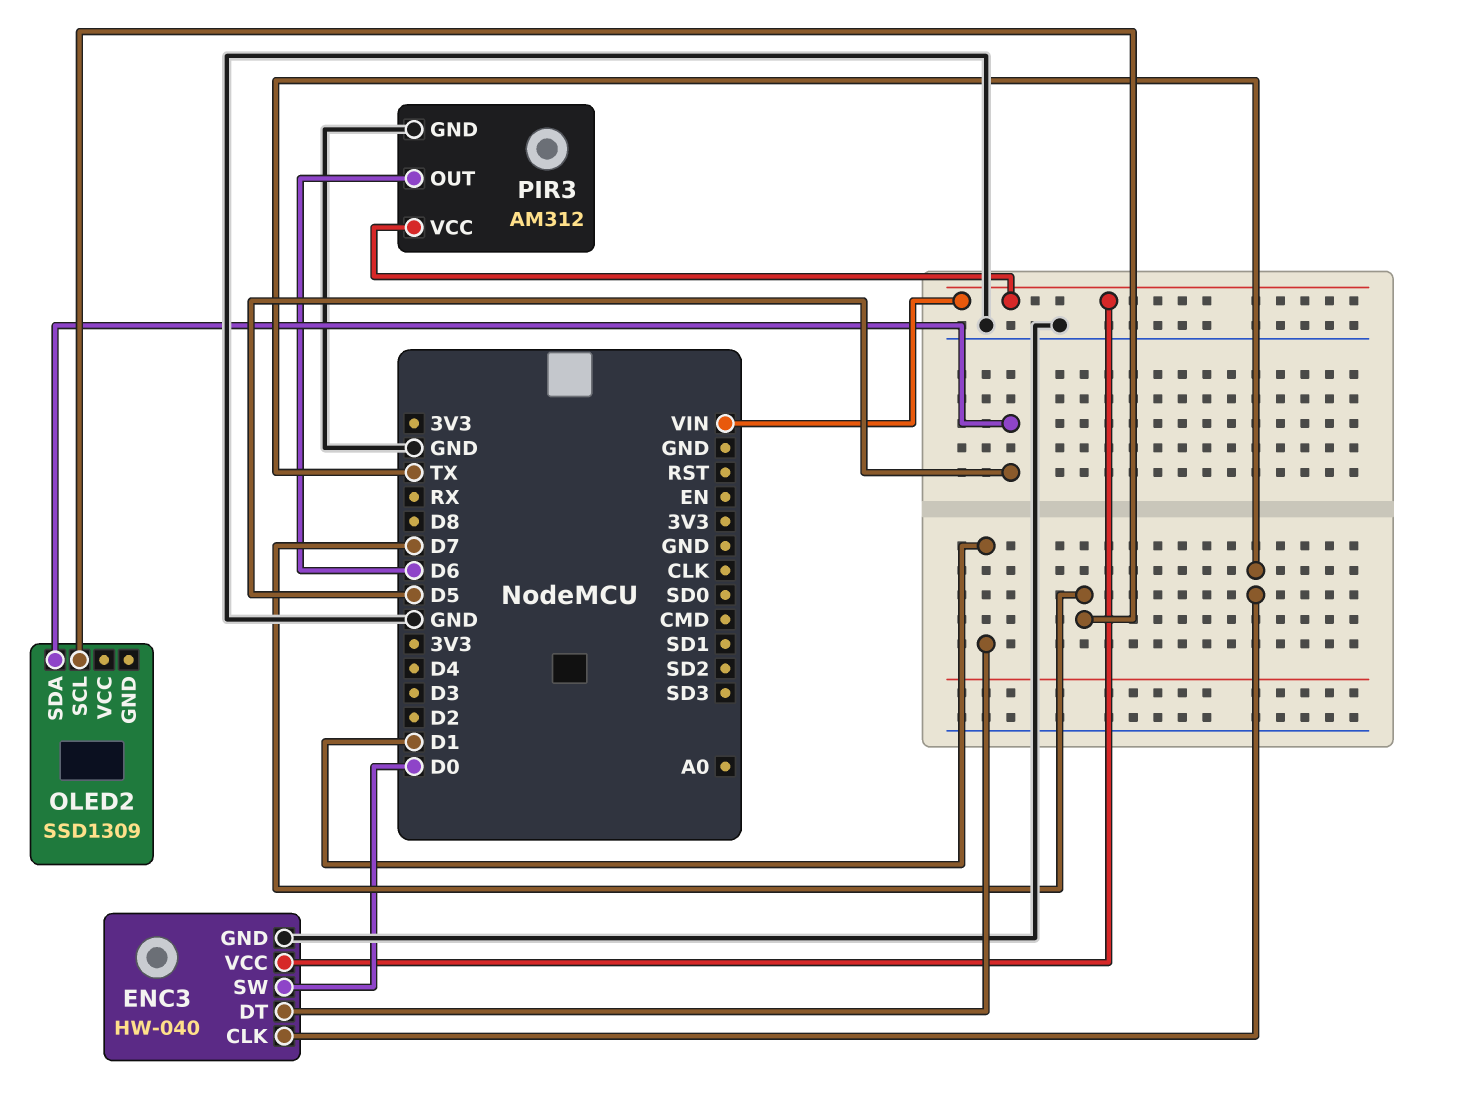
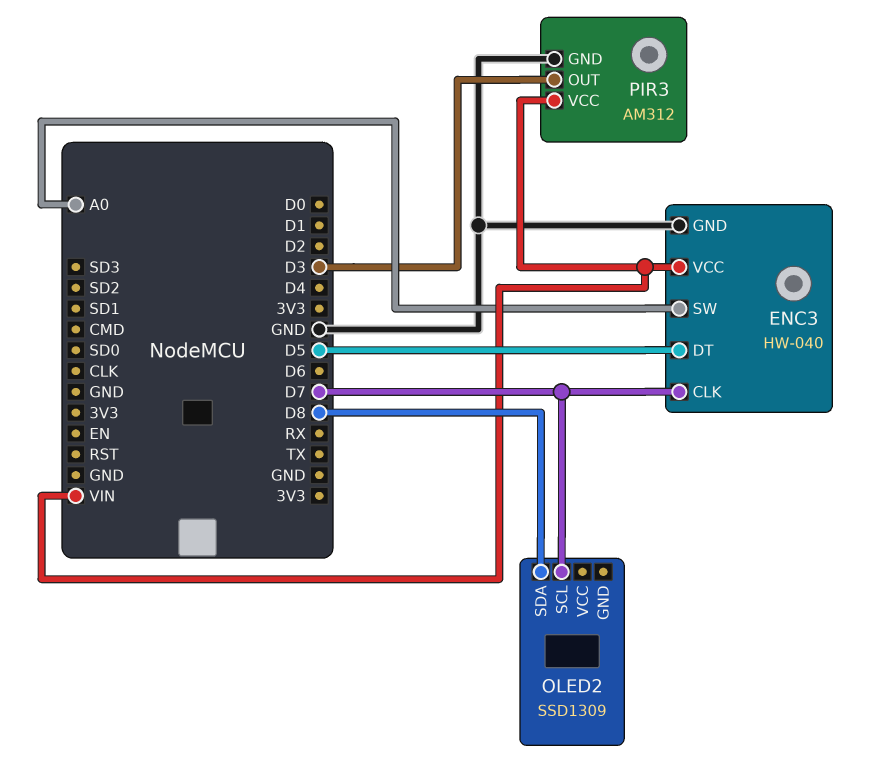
ENC3 pin CLK: TX -> D7
ENC3 pin DT: D1 -> D5
ENC3 pin SW: D0 -> A0
OLED2 pin SDA: D5 -> D8
PIR3 pin OUT: D6 -> D3

